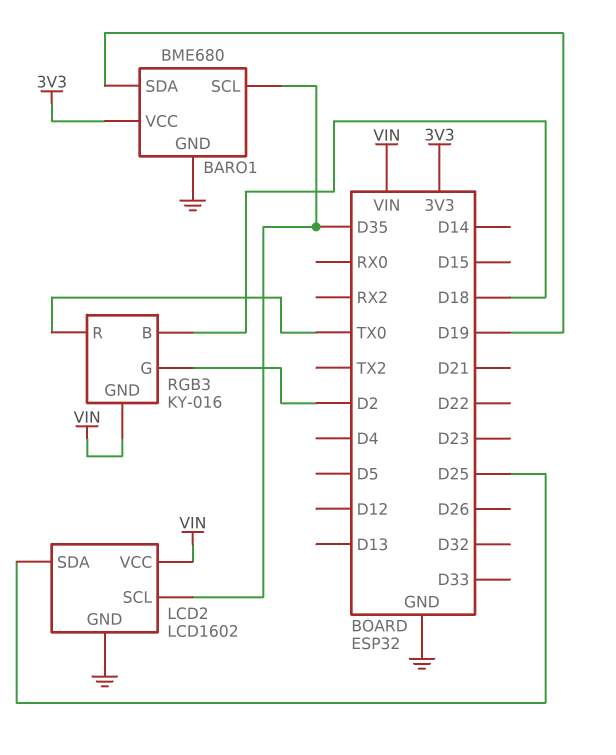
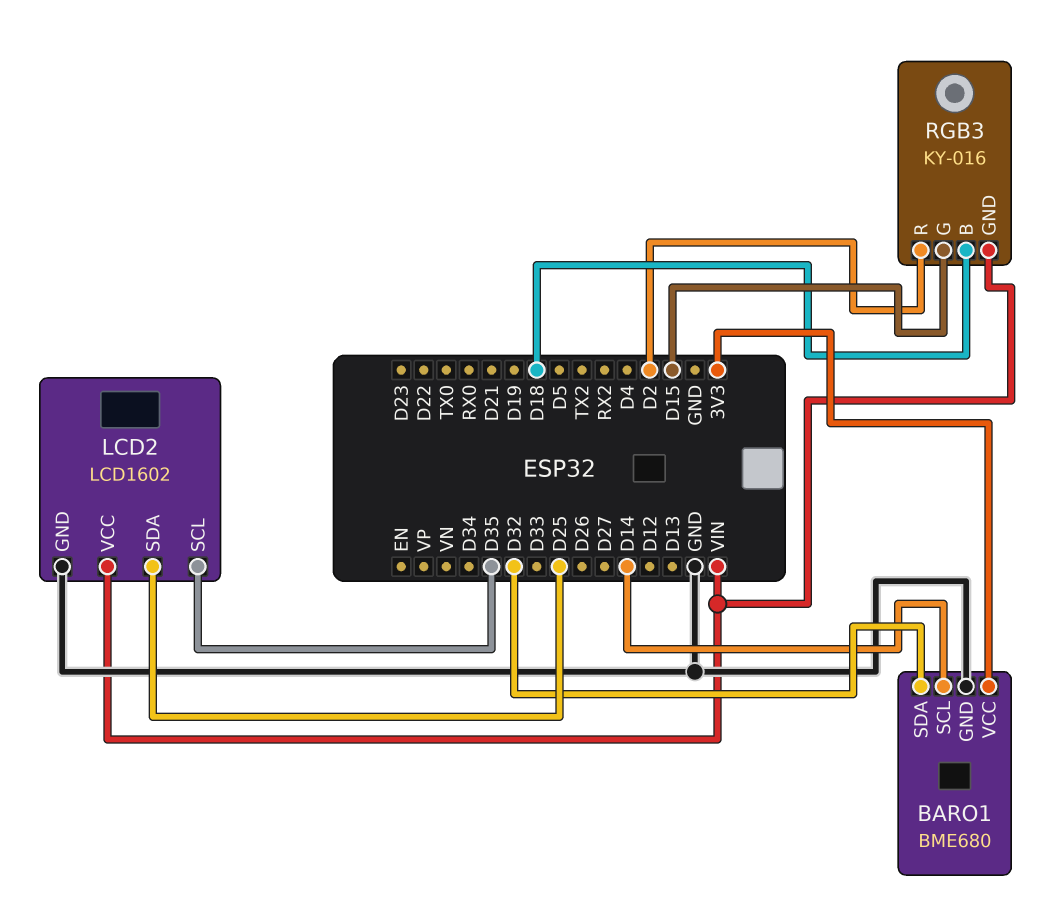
BARO1 pin SCL: D35 -> D14
BARO1 pin SDA: D19 -> D32
RGB3 pin G: D2 -> D15
RGB3 pin R: TX0 -> D2

